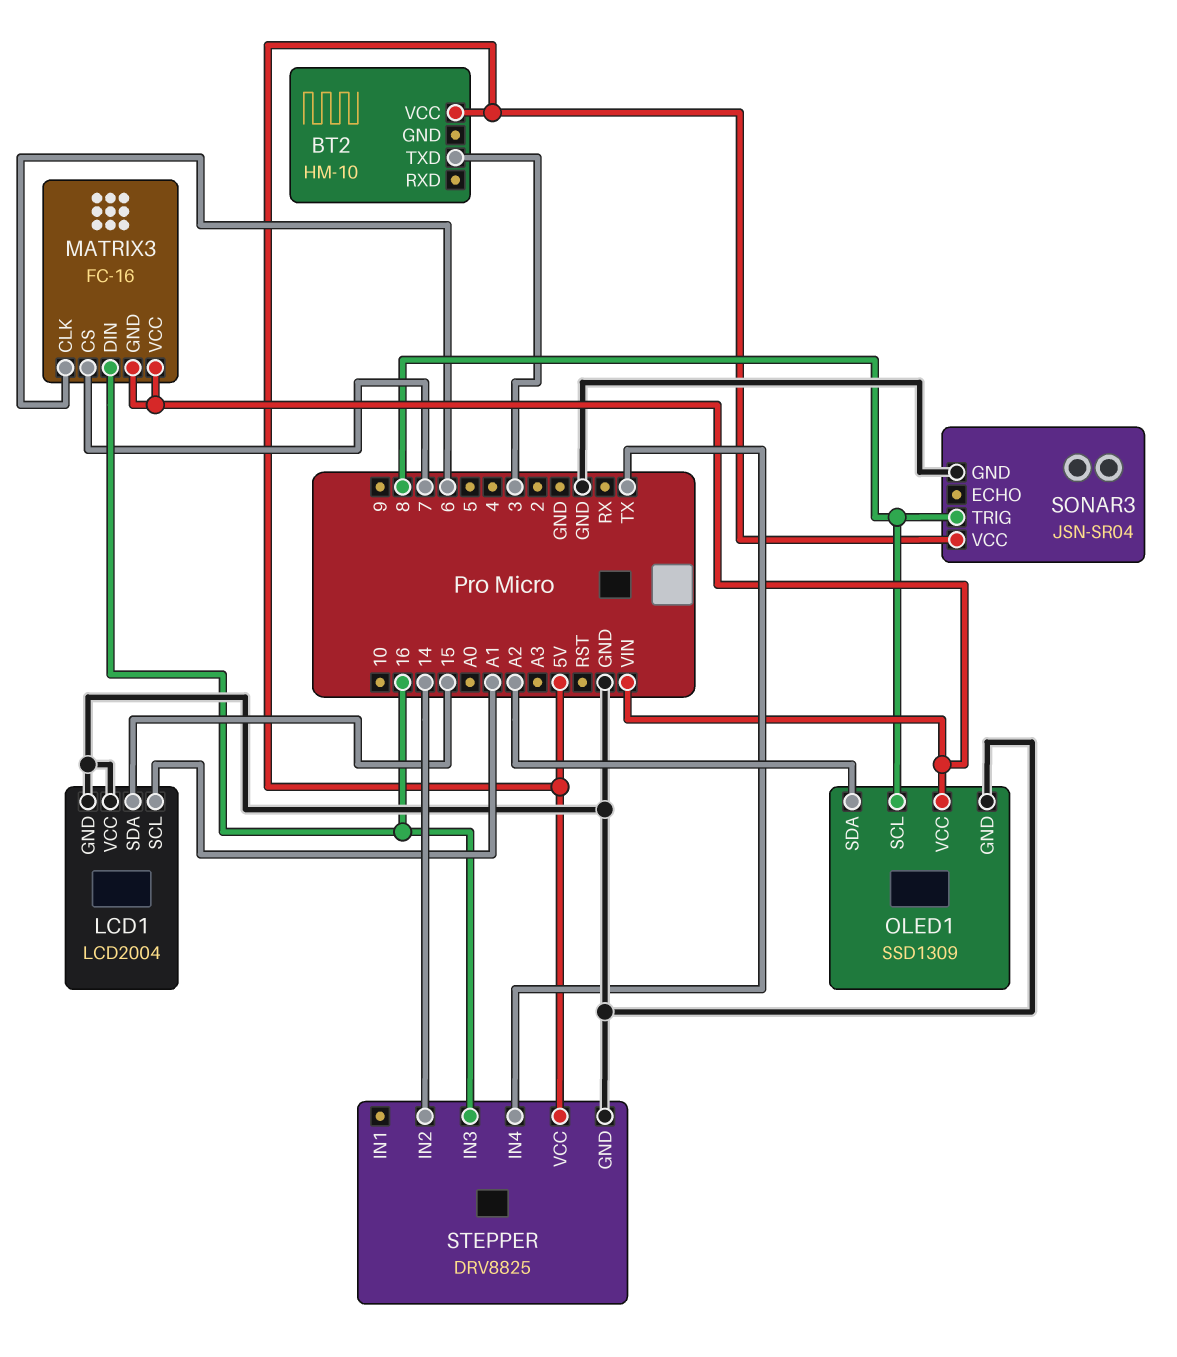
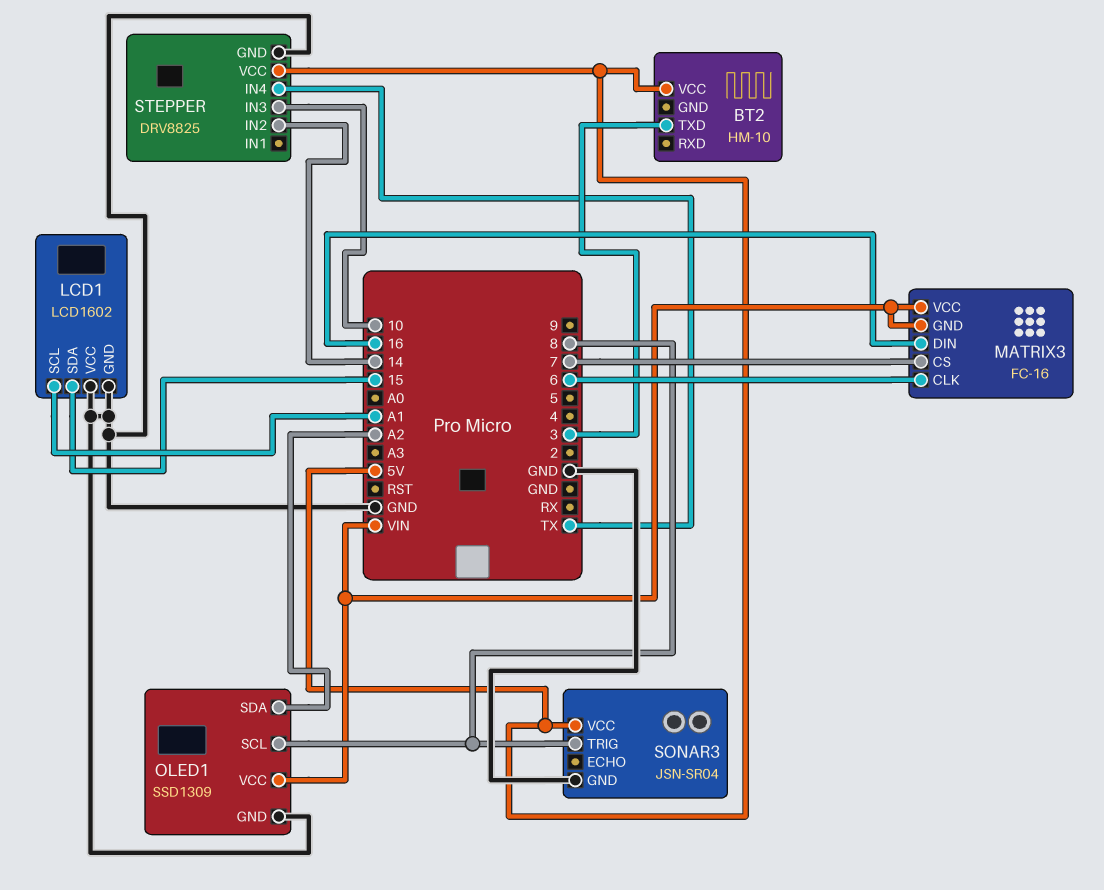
LCD1: LCD2004 -> LCD1602
STEPPER pin IN3: 16 -> 10

